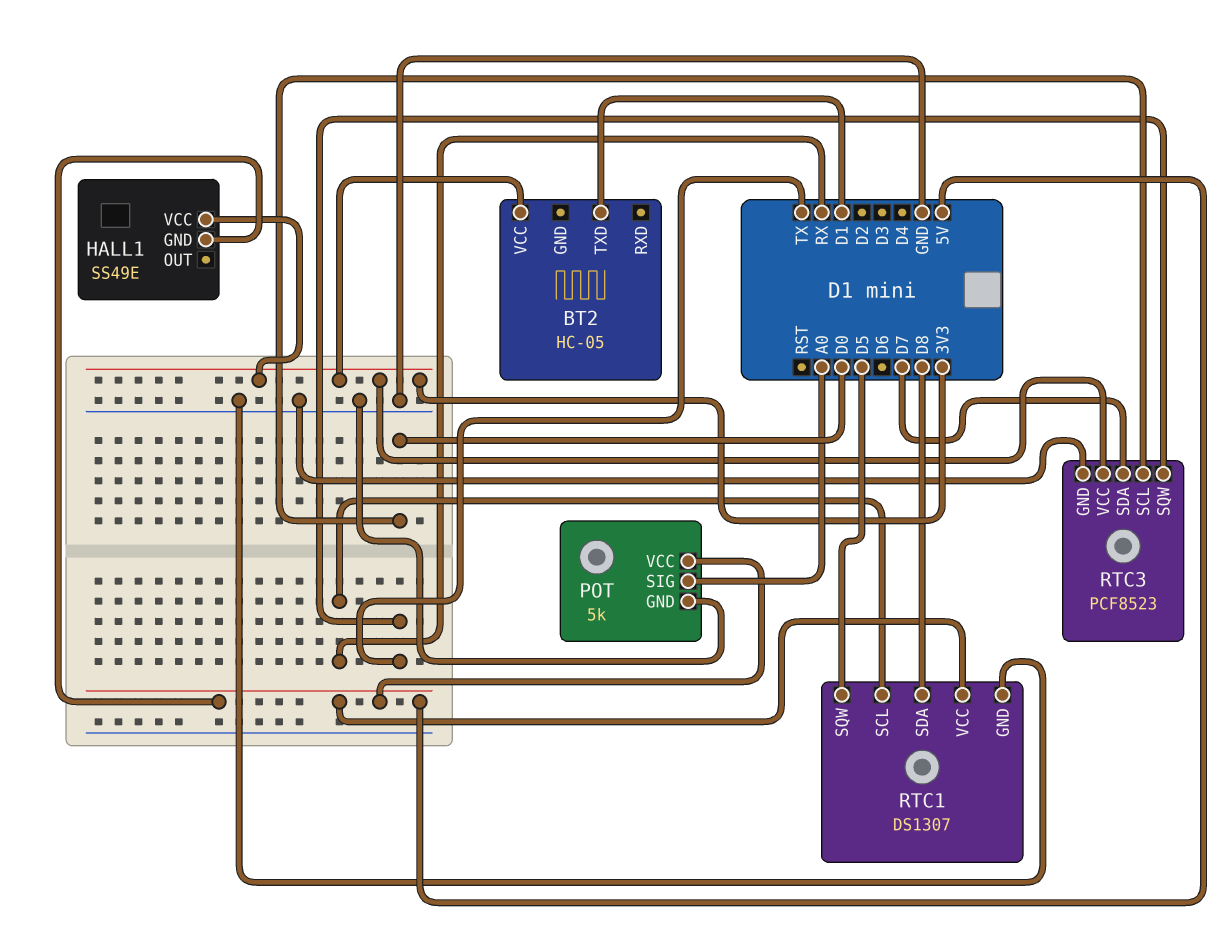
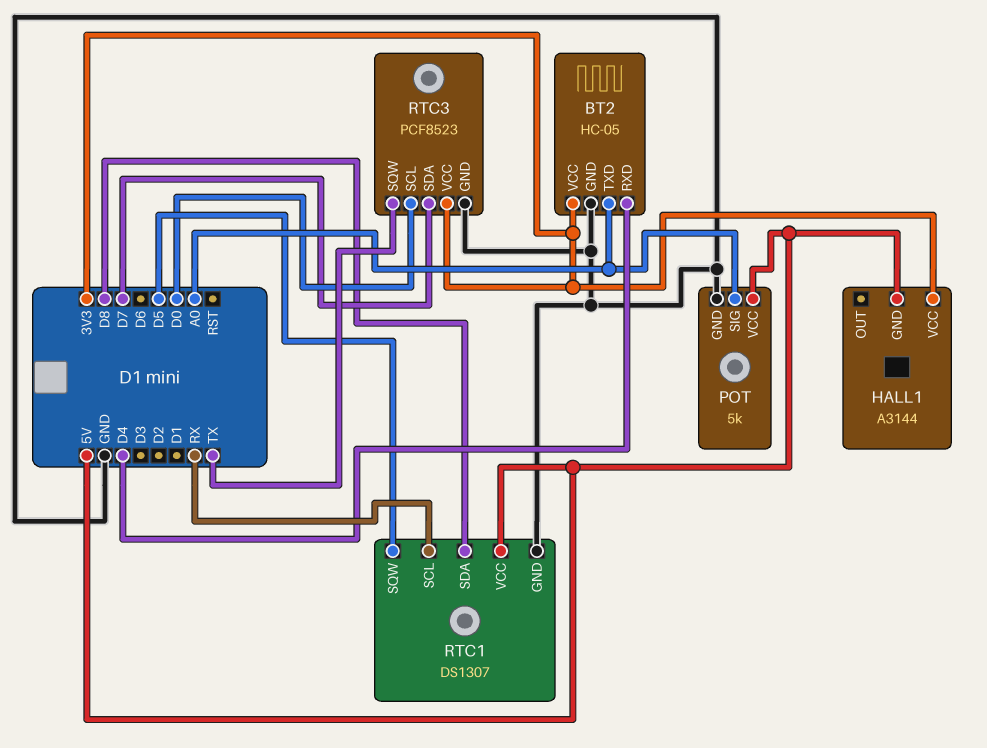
BT2 pin GND: none -> GND
BT2 pin RXD: none -> D4
BT2 pin TXD: D1 -> A0
HALL1: SS49E -> A3144

